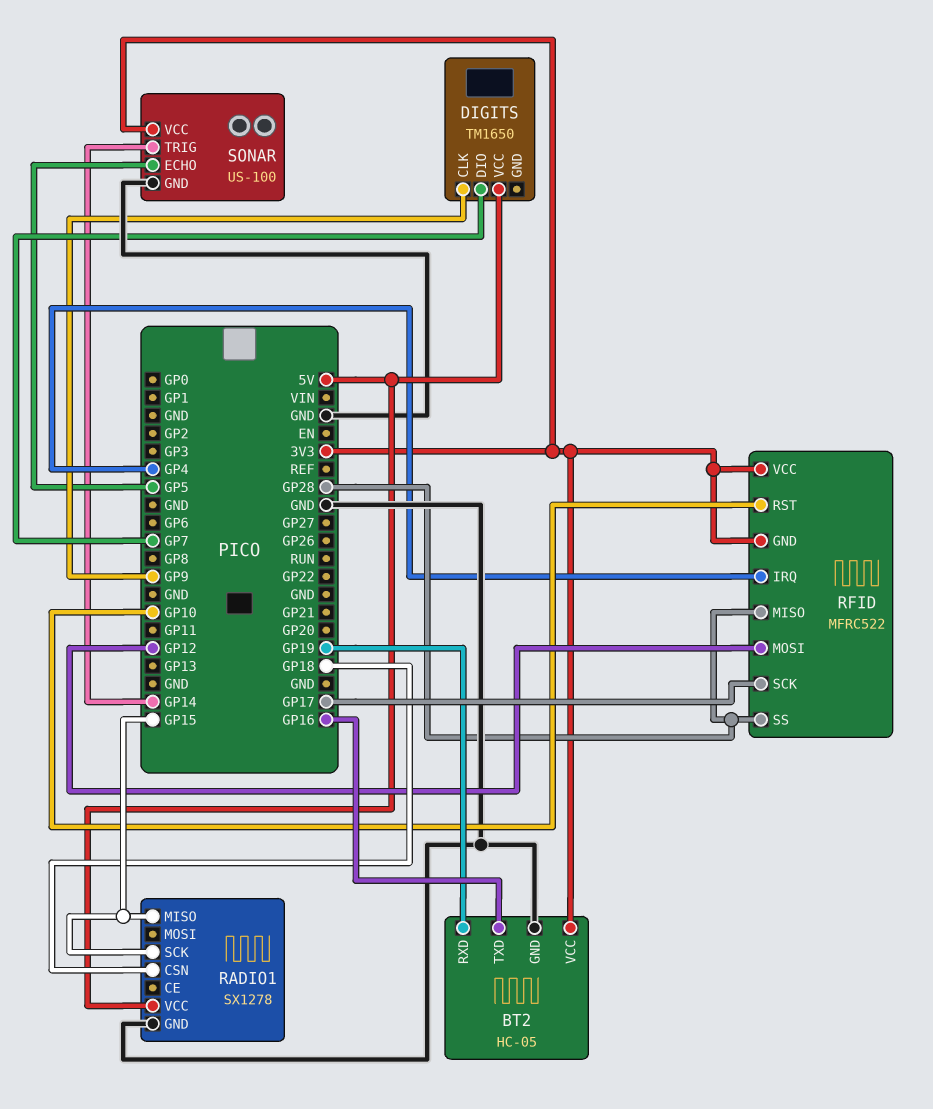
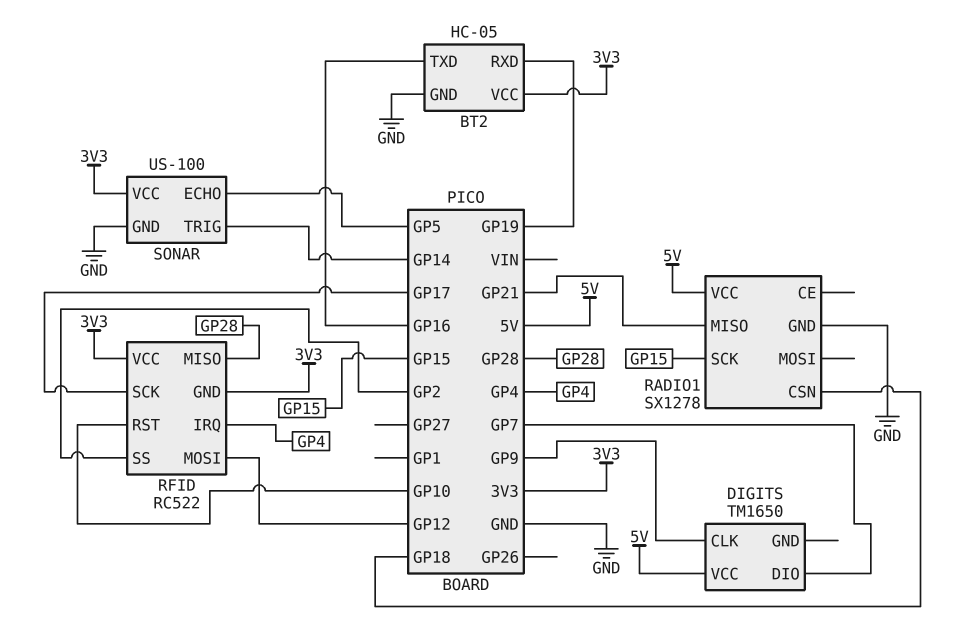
RADIO1 pin MISO: GP15 -> GP21
RFID: MFRC522 -> RC522
RFID pin SS: GP28 -> GP2

